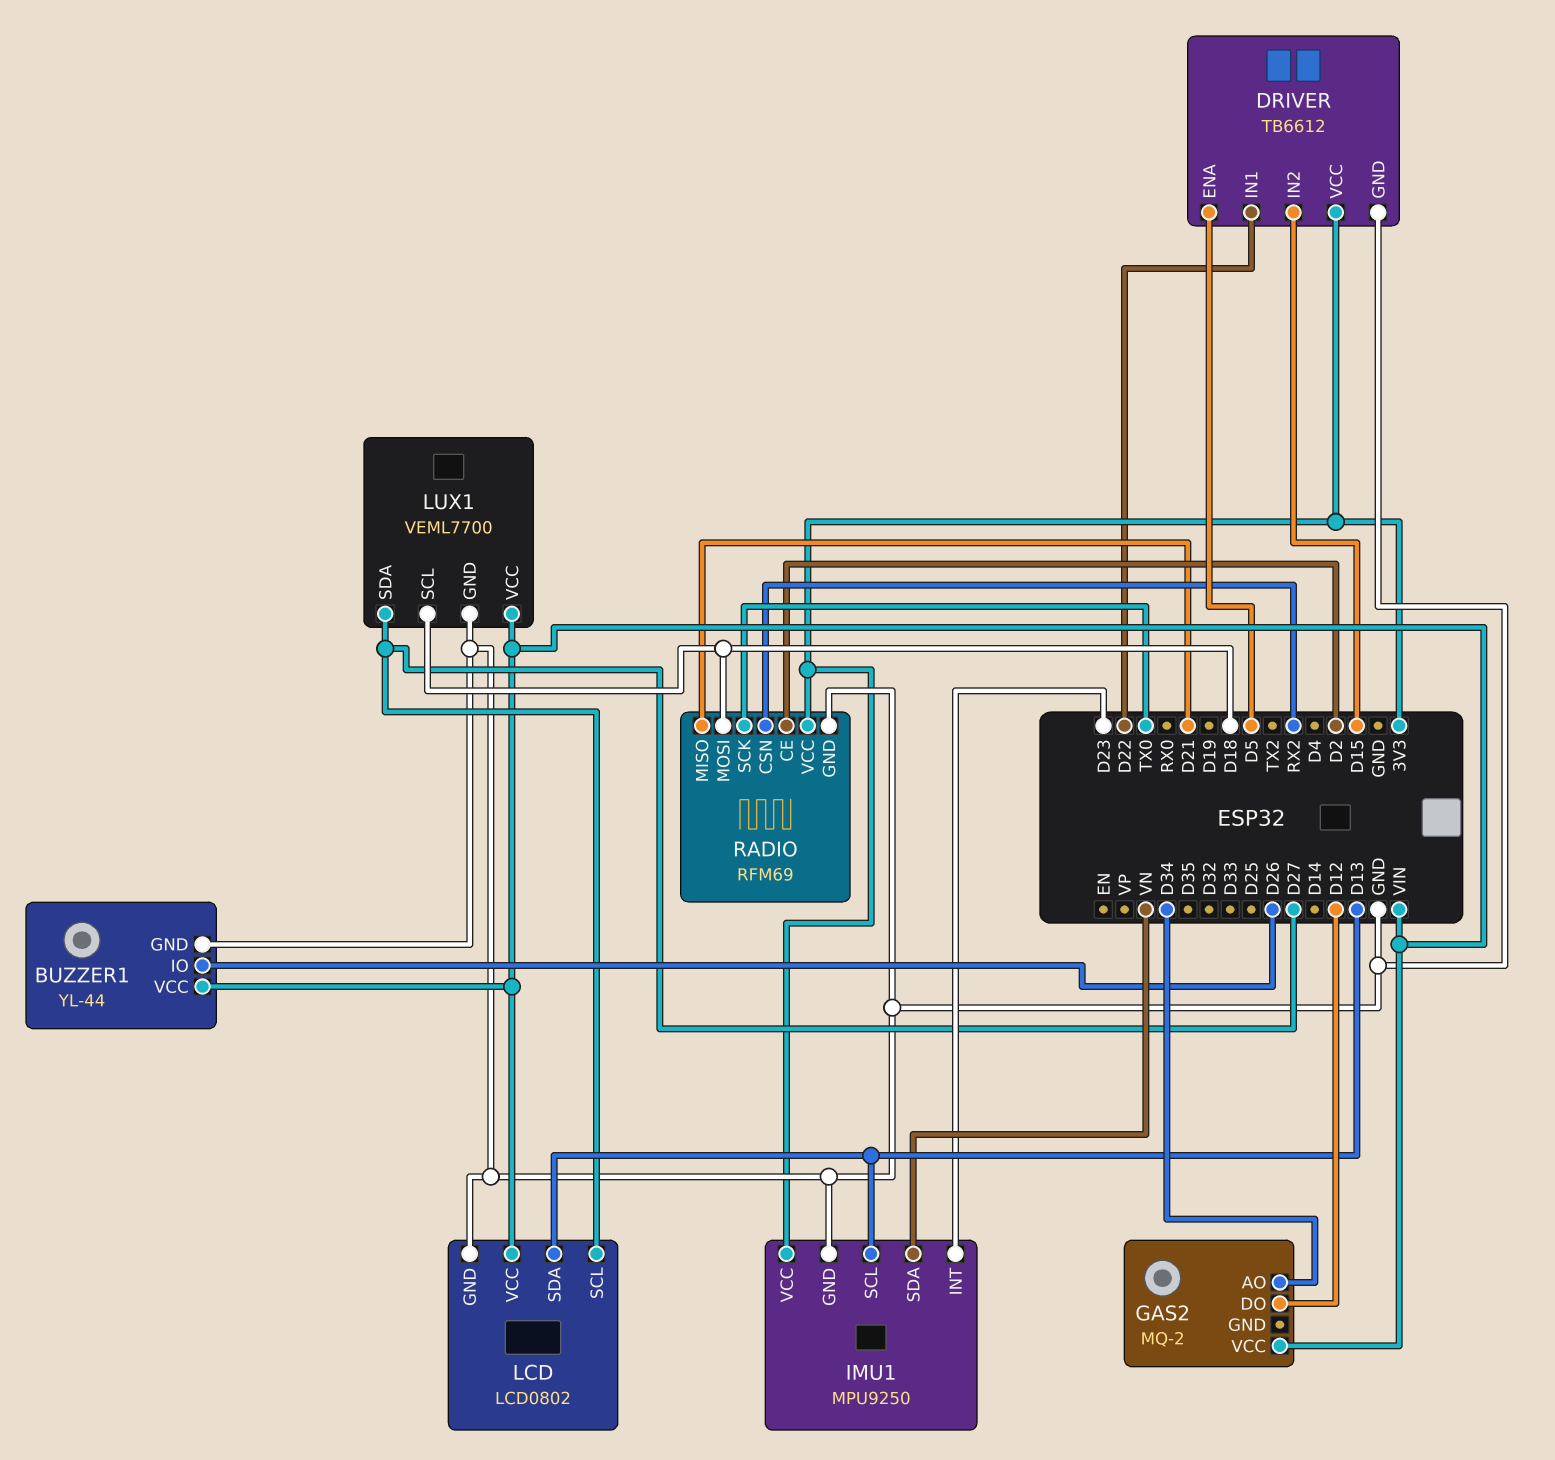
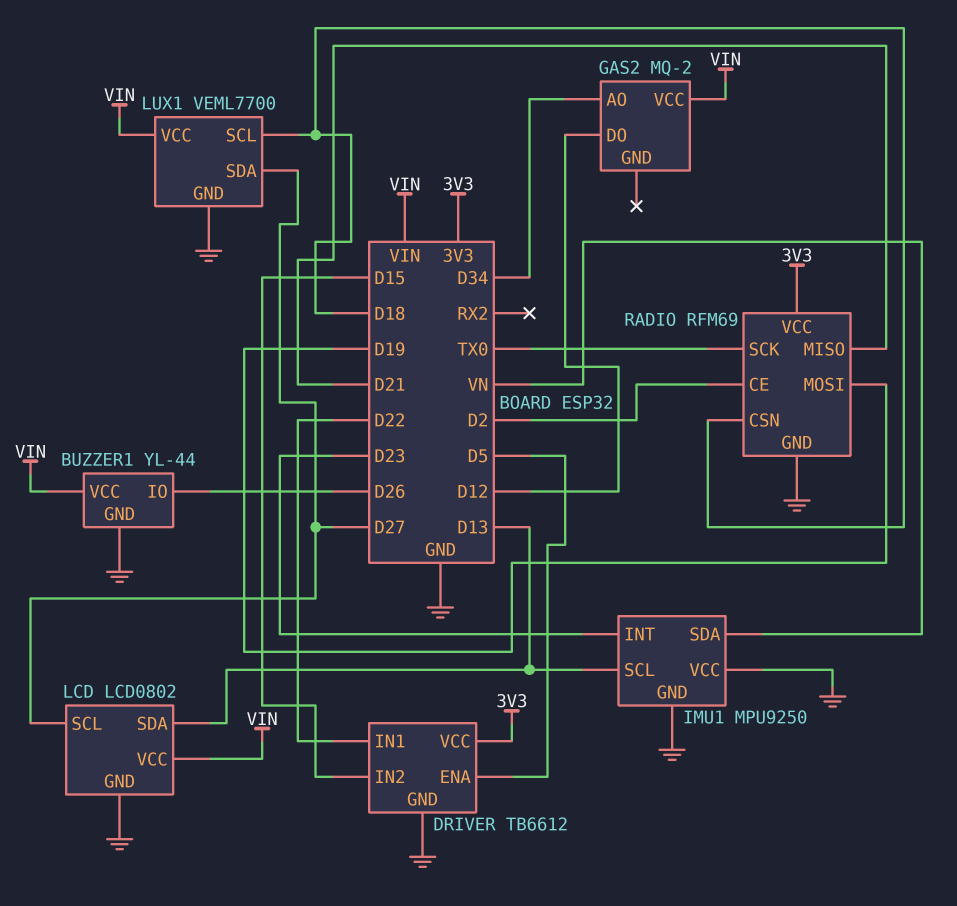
IMU1 pin VCC: 3V3 -> GND
RADIO pin CSN: RX2 -> D18
RADIO pin MOSI: D18 -> D19

